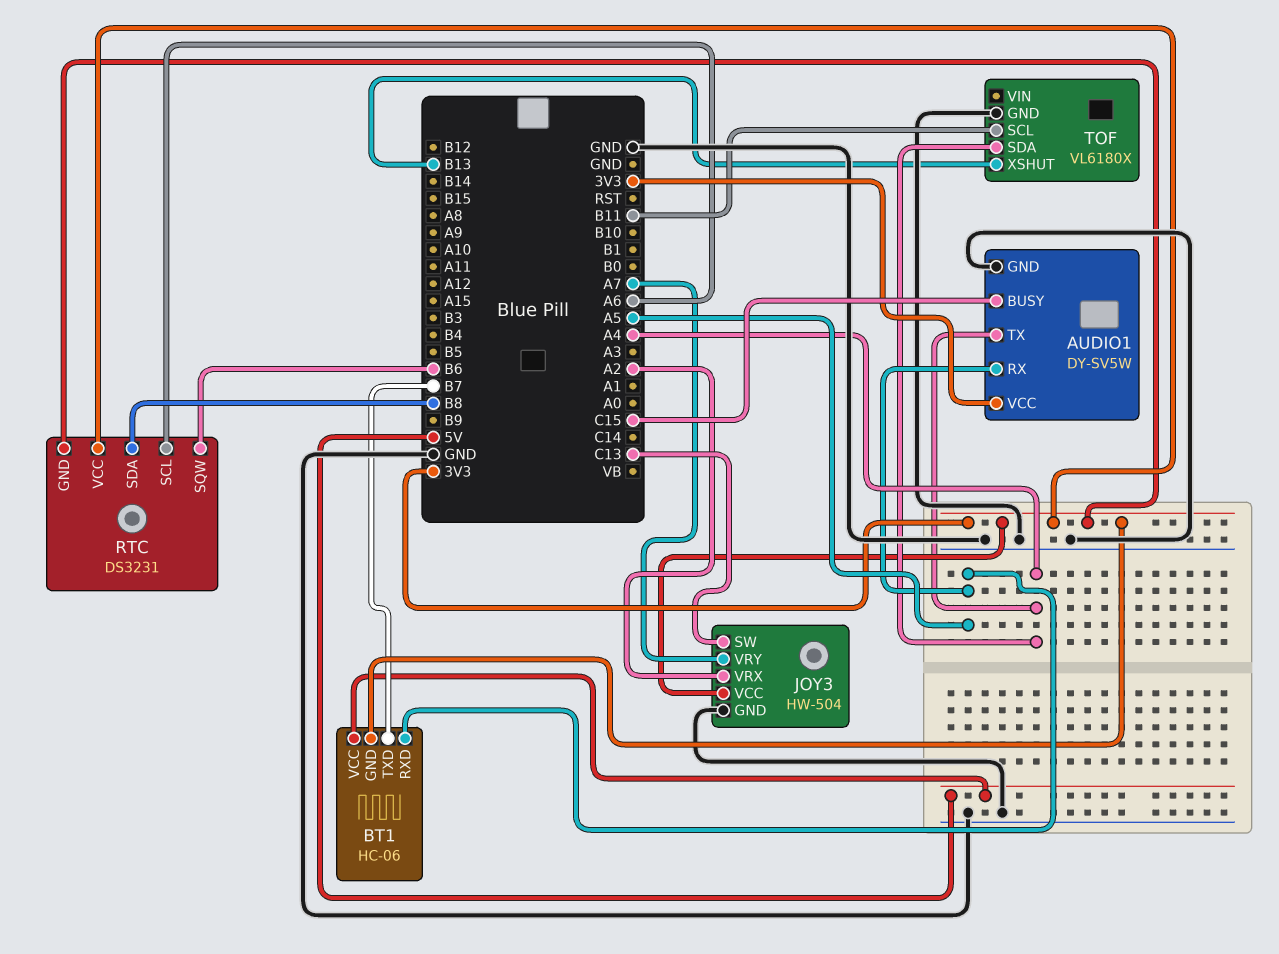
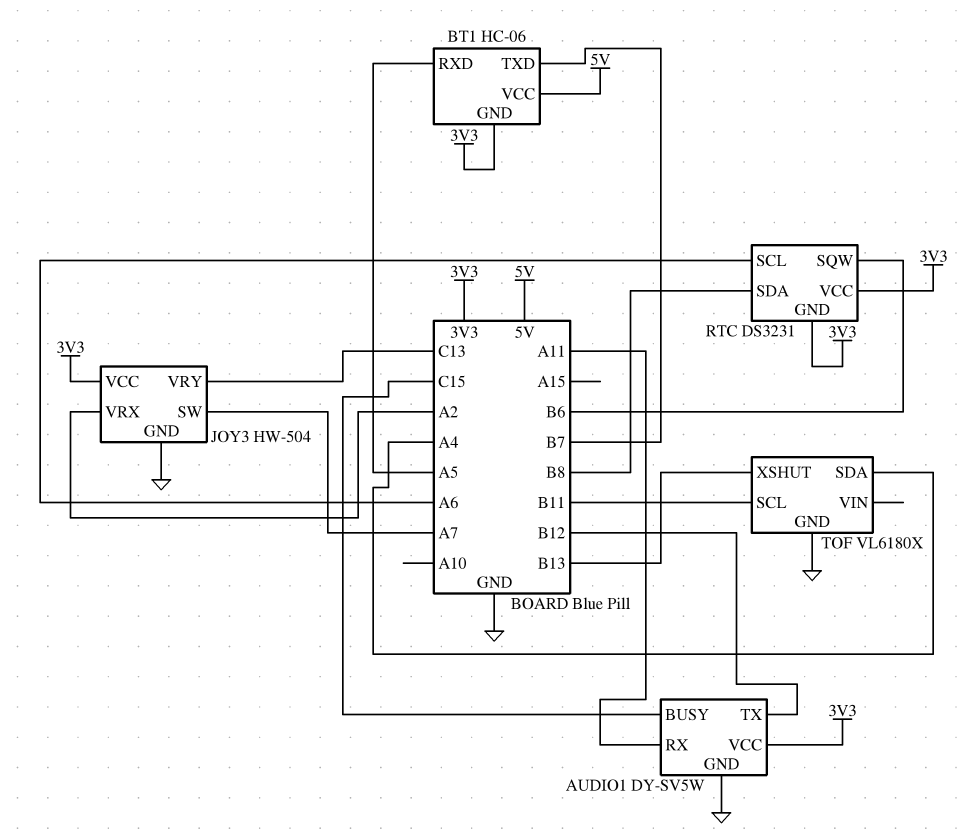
AUDIO1 pin RX: A5 -> A11
AUDIO1 pin TX: A4 -> B12
JOY3 pin SW: C13 -> A7
JOY3 pin VRY: A7 -> C13

